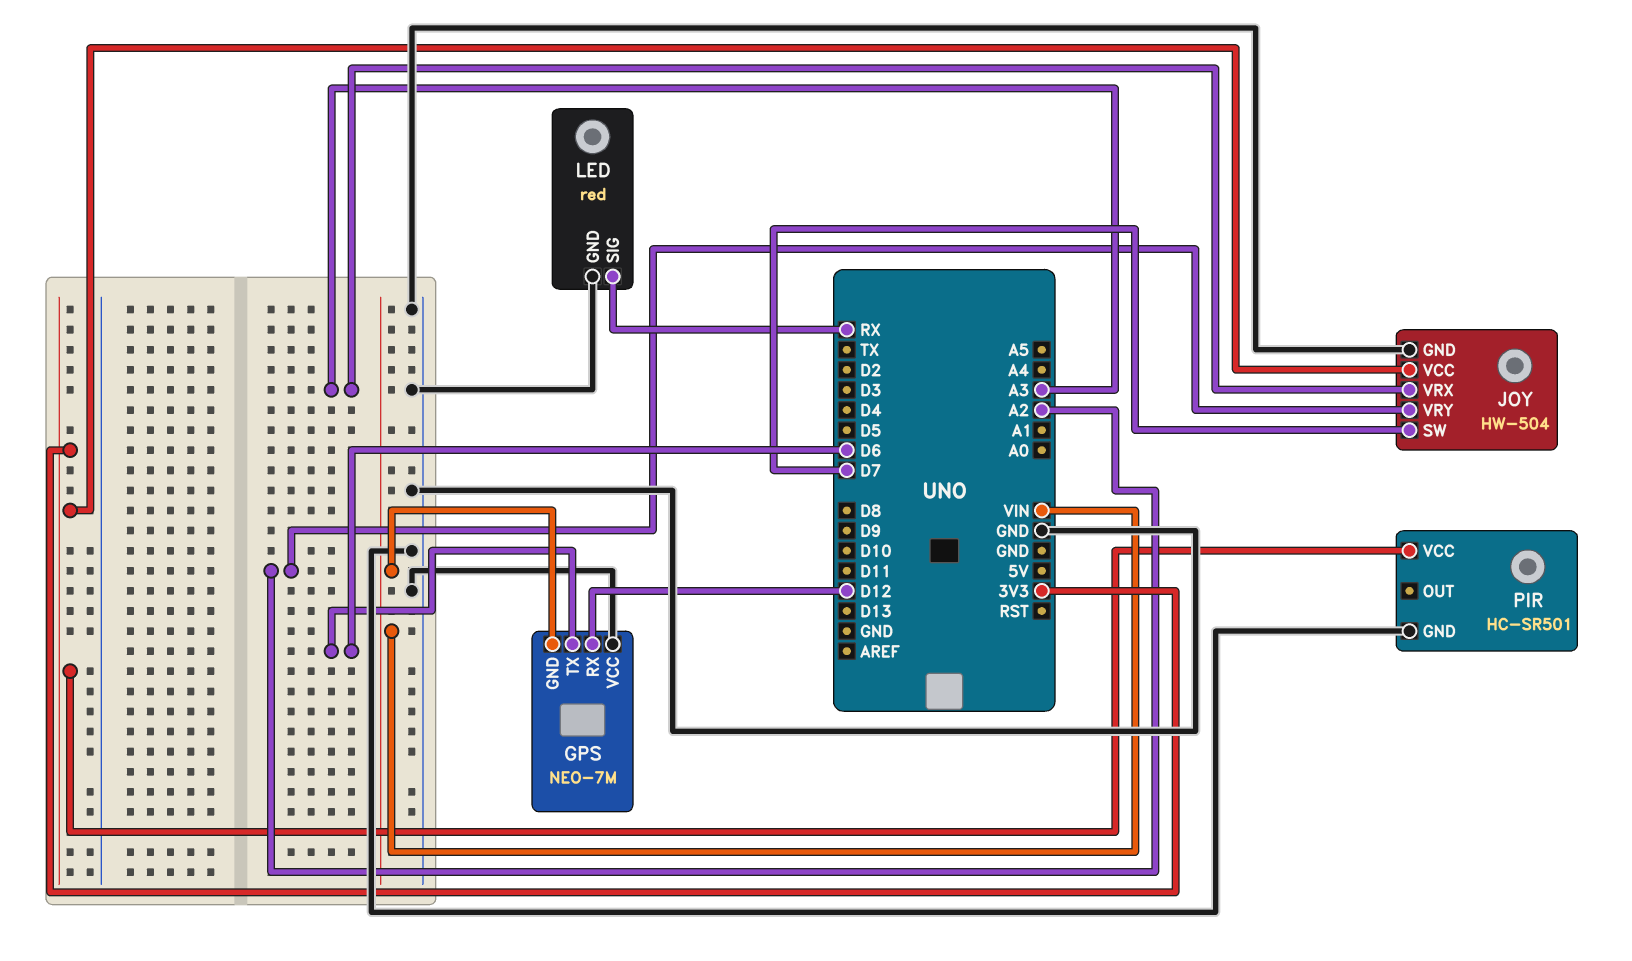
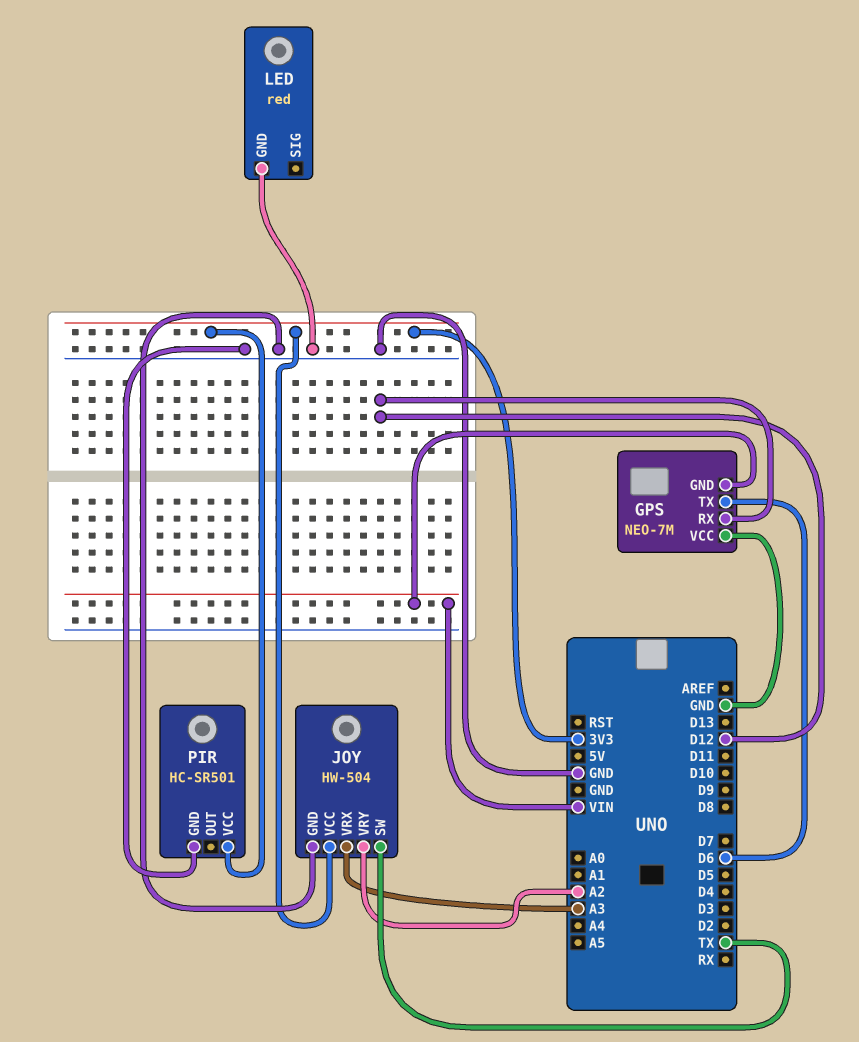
JOY pin SW: D7 -> TX
LED pin SIG: RX -> none

